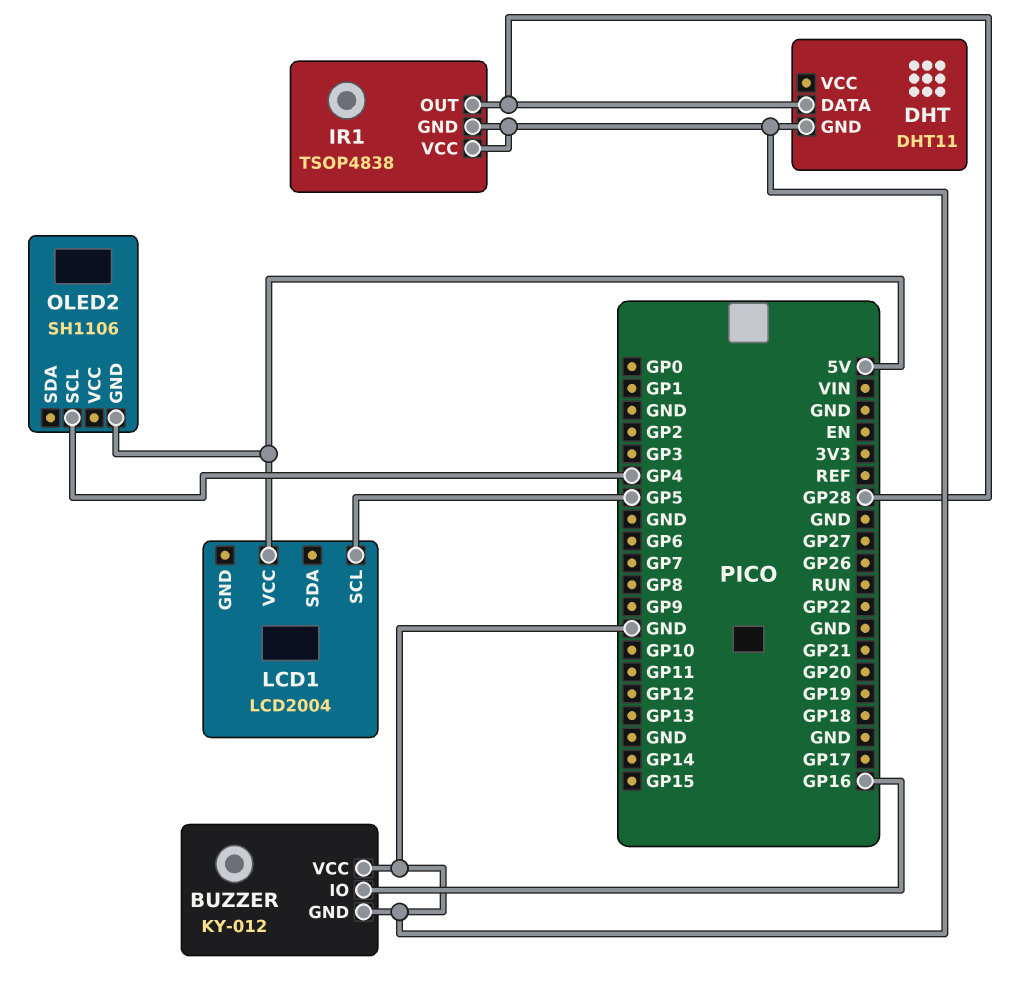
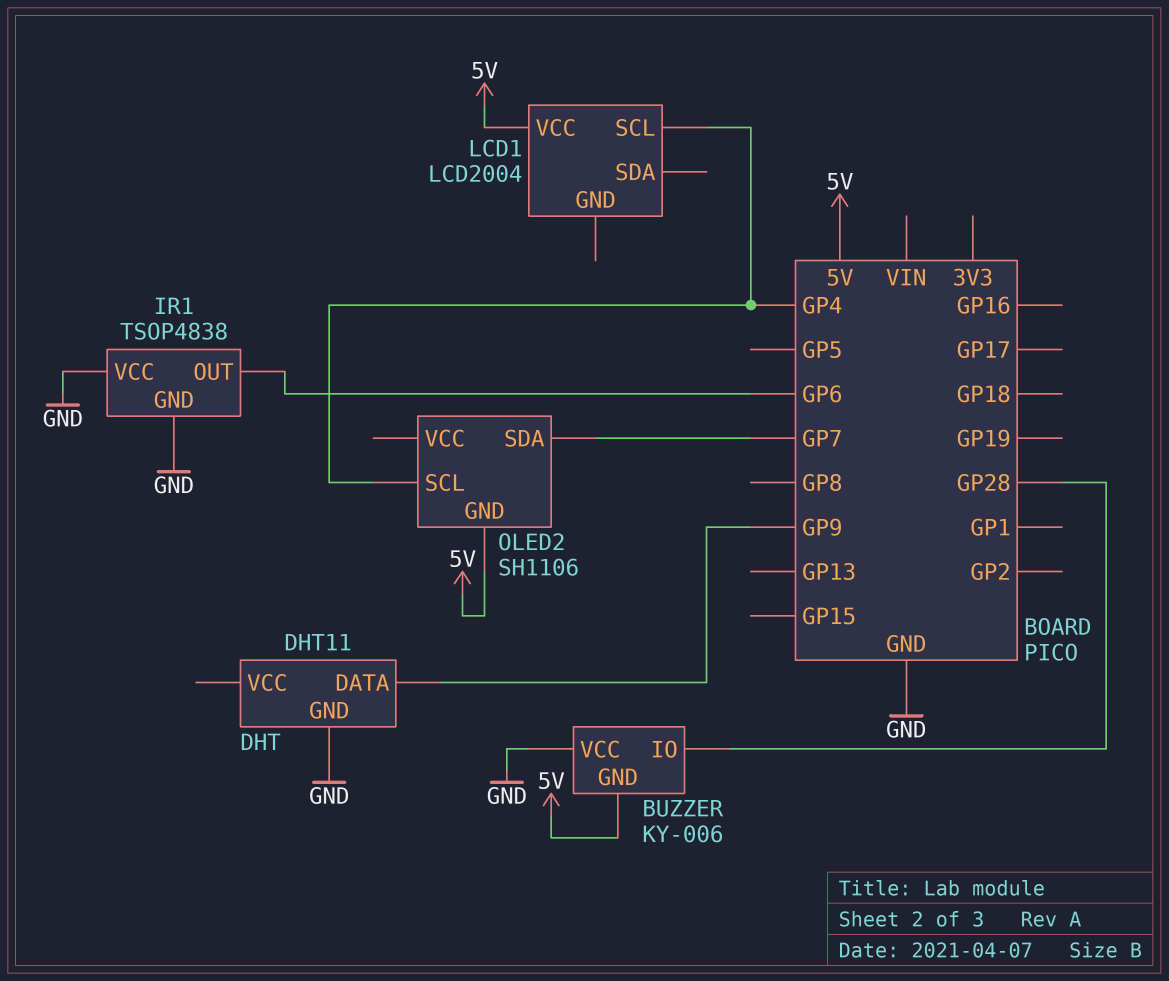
BUZZER: KY-012 -> KY-006
BUZZER pin GND: GND -> 5V
BUZZER pin IO: GP16 -> GP28
DHT pin DATA: GP28 -> GP9
IR1 pin OUT: GP28 -> GP6
LCD1 pin SCL: GP5 -> GP4
OLED2 pin SDA: none -> GP7

